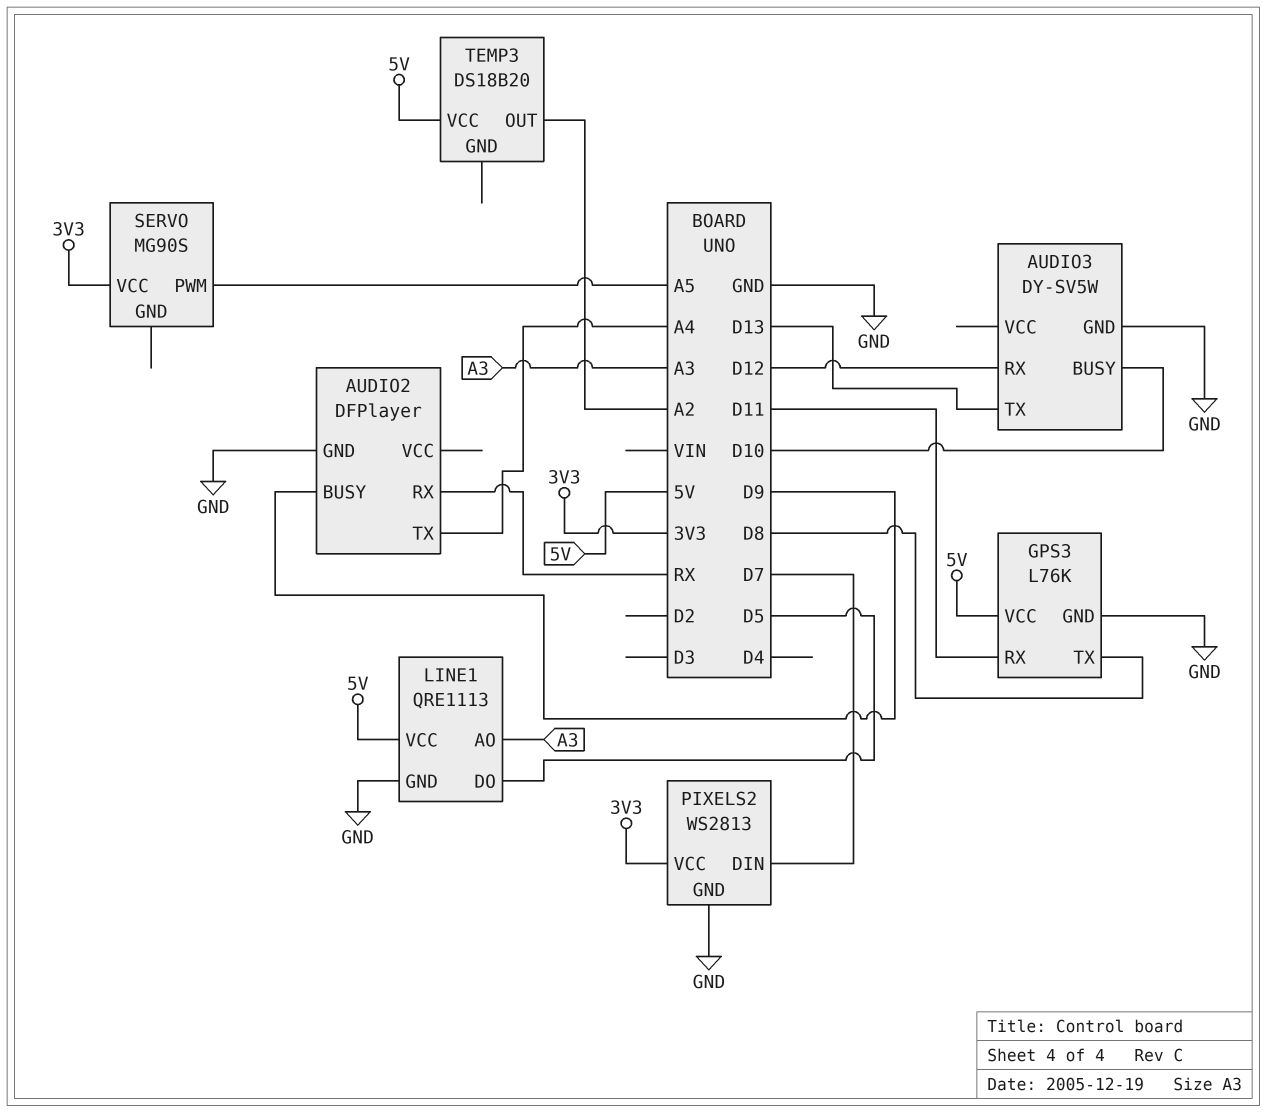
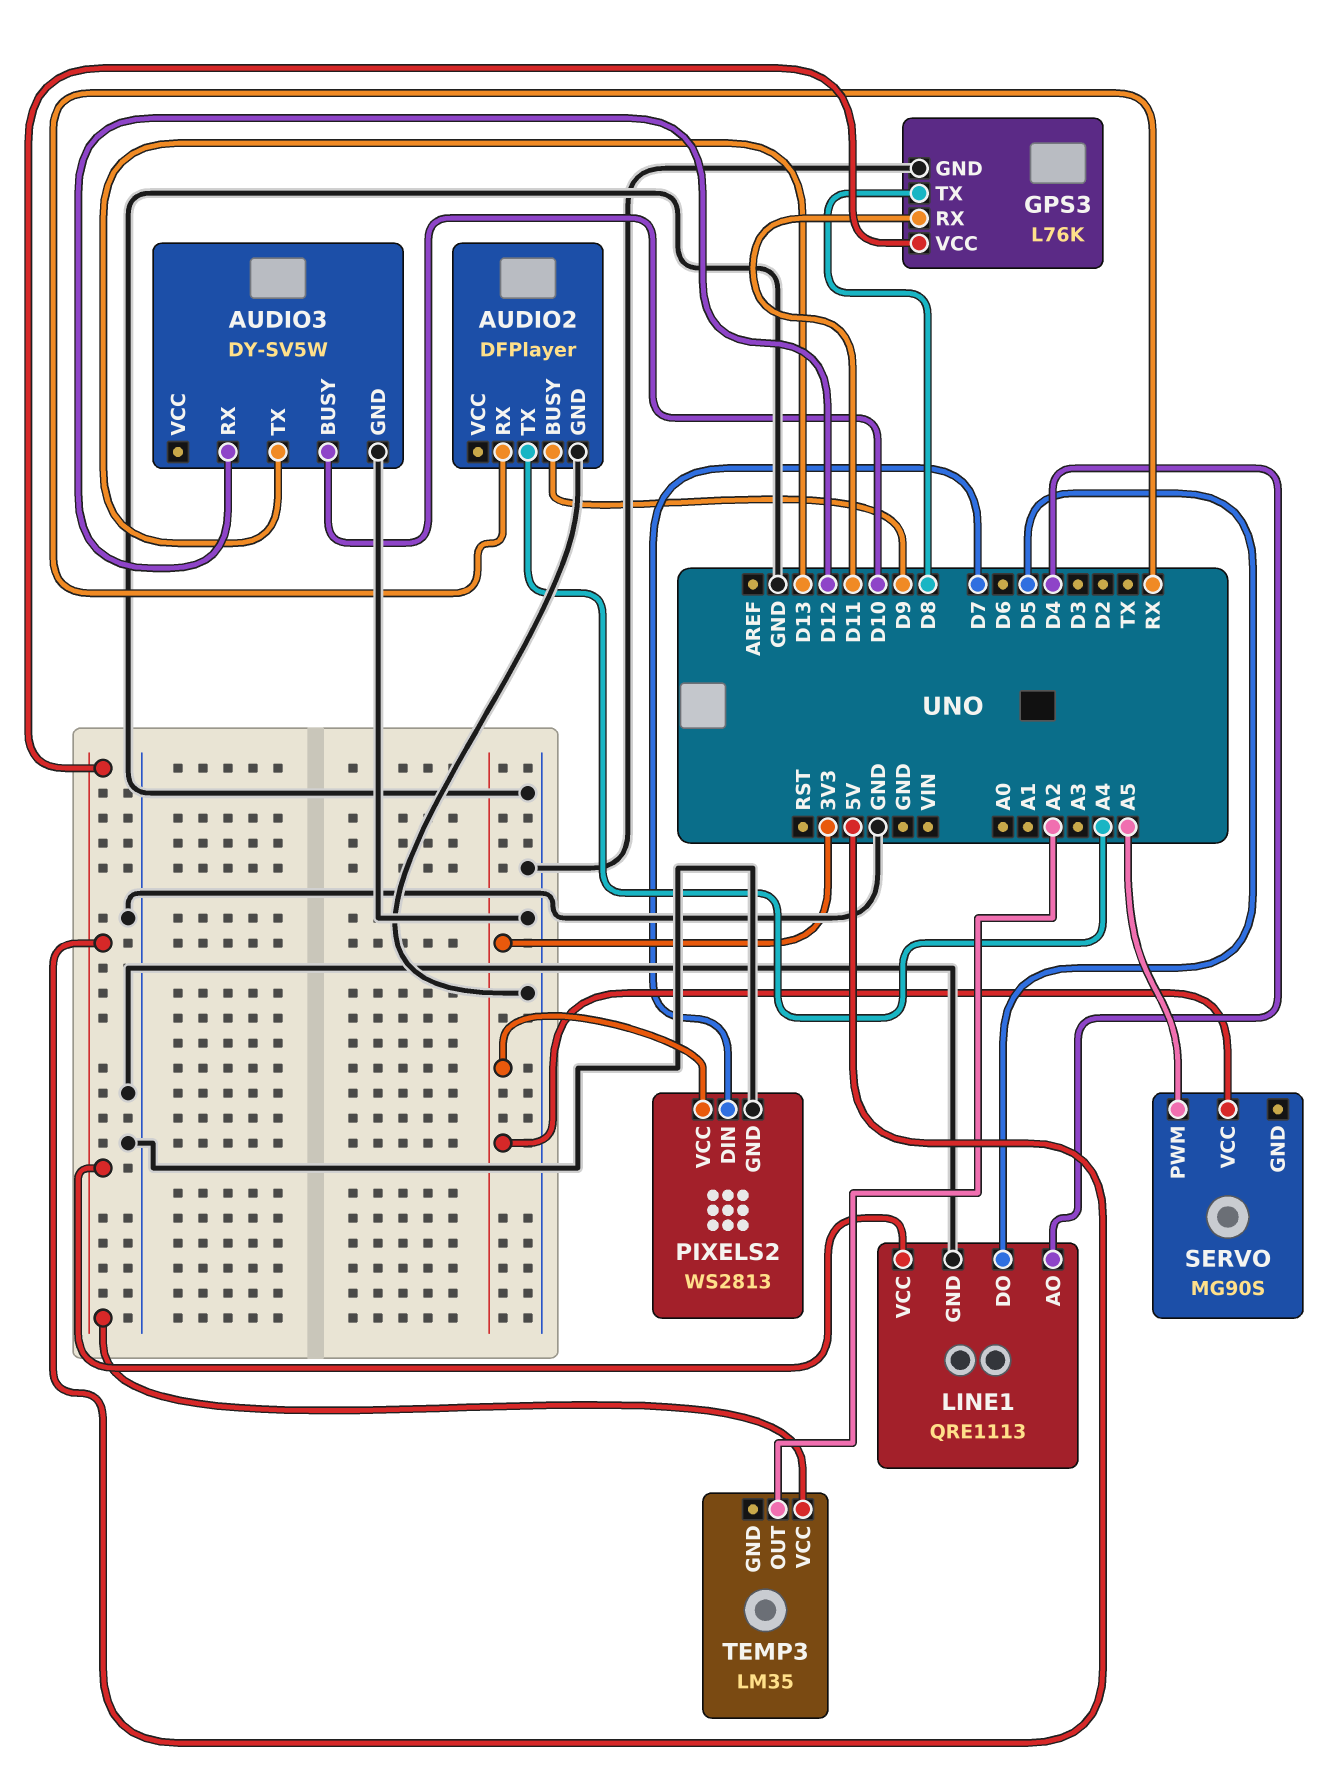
LINE1 pin AO: A3 -> D4
TEMP3: DS18B20 -> LM35

